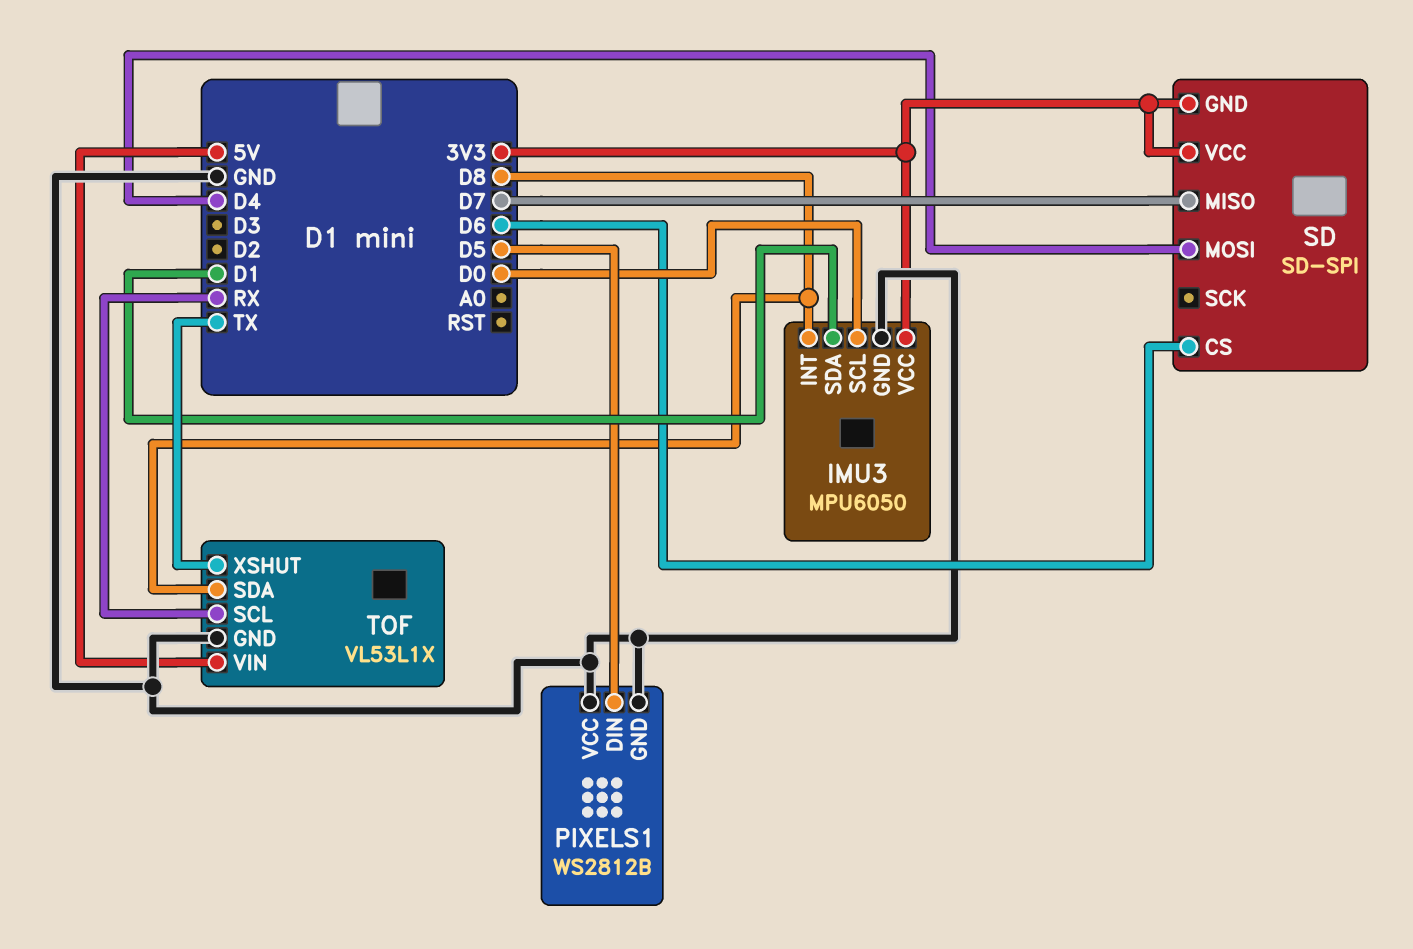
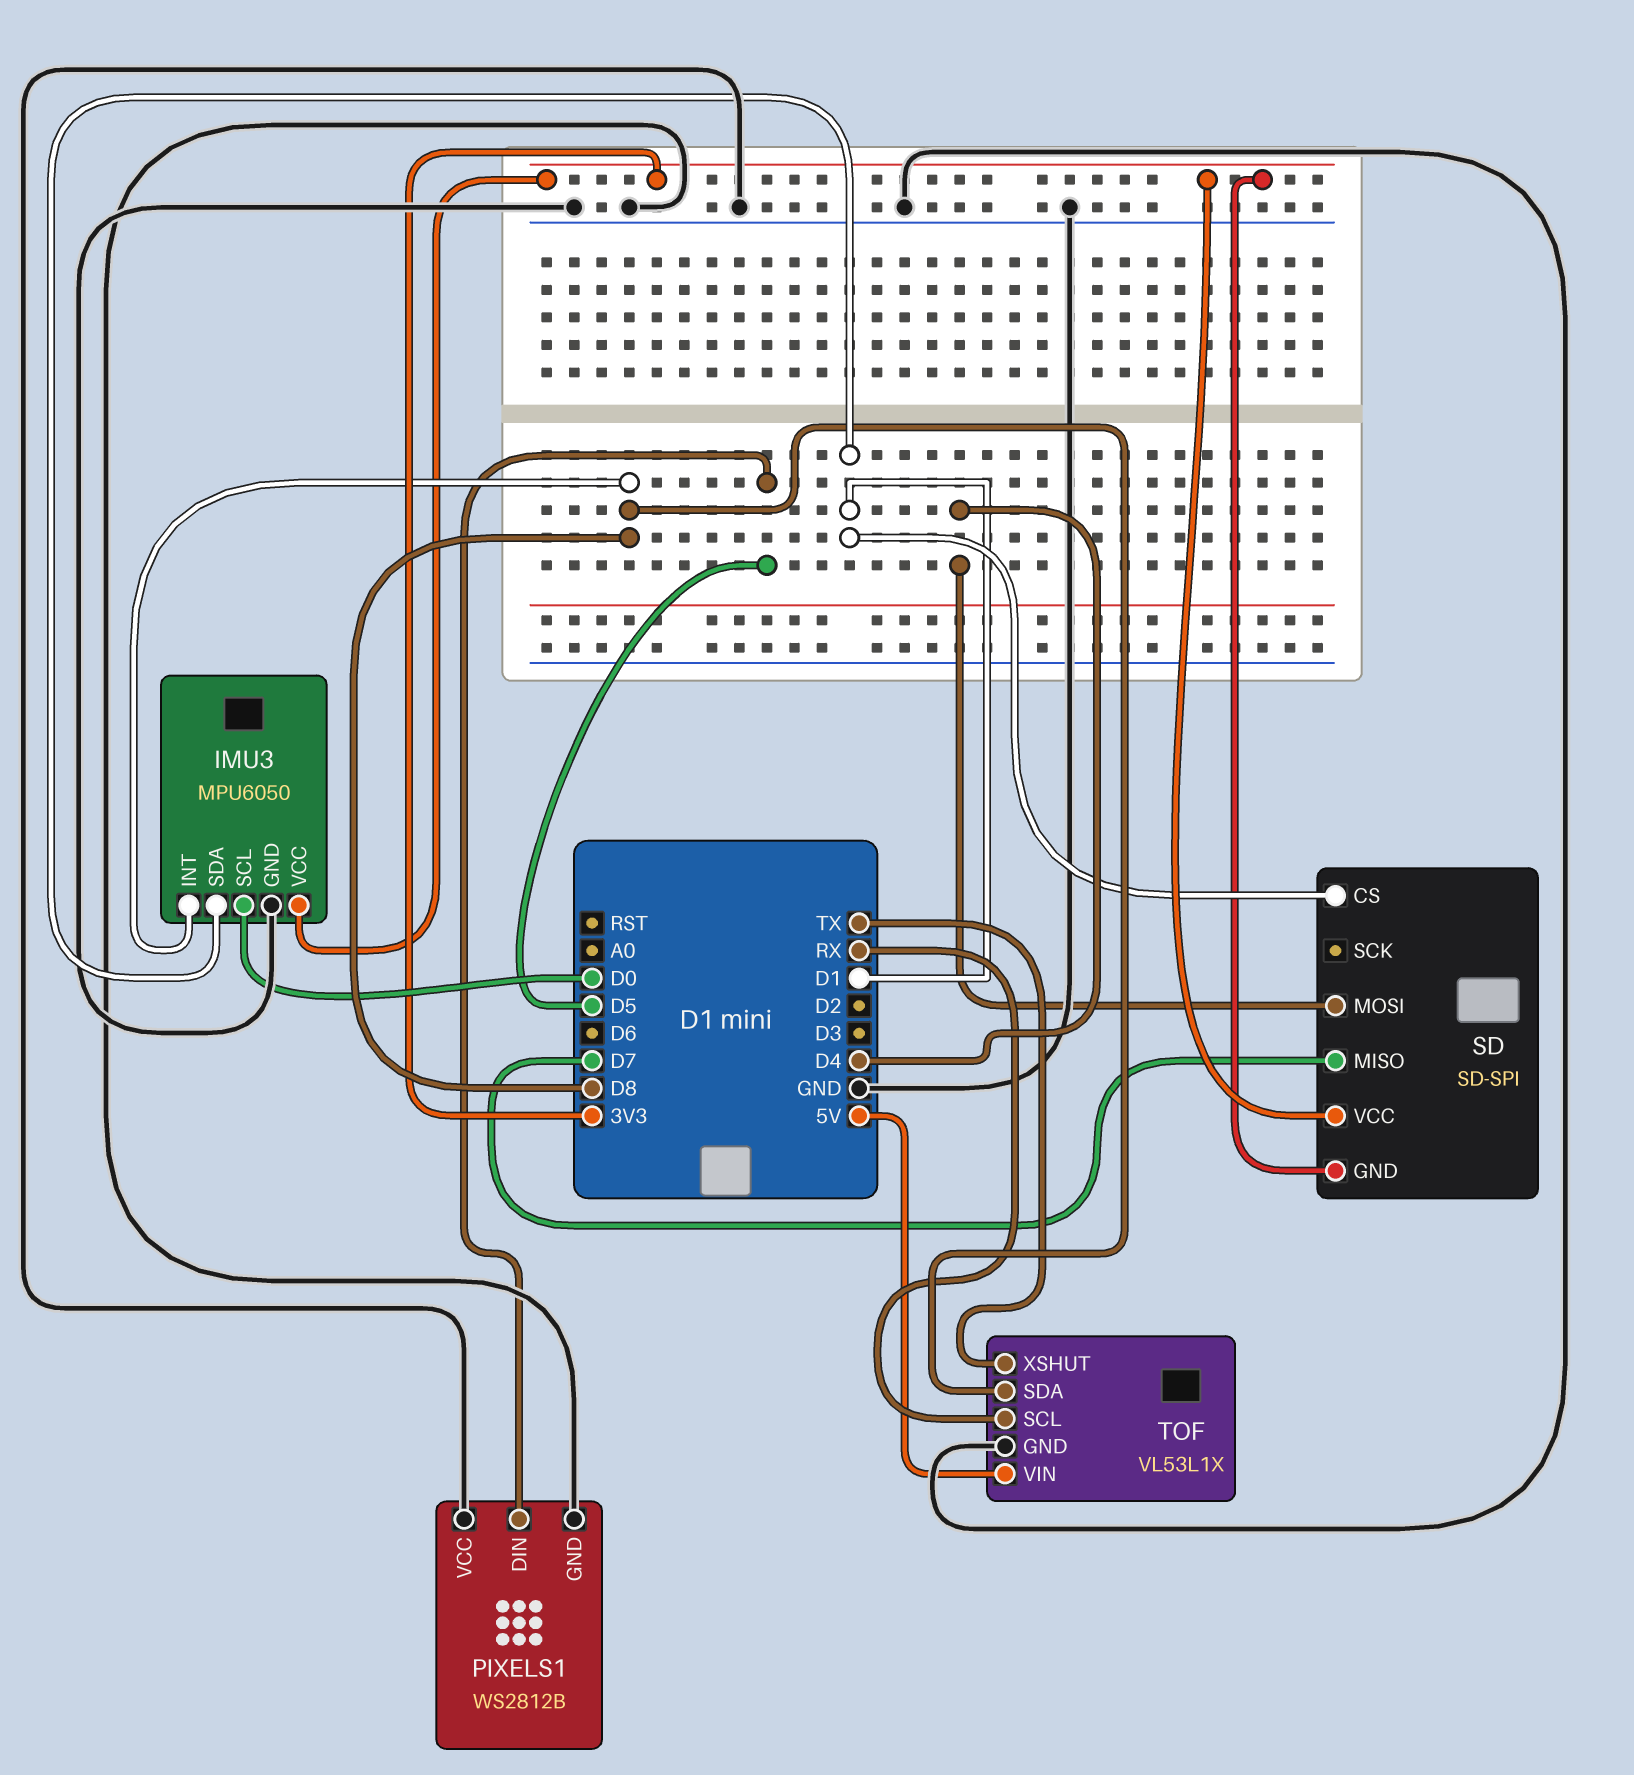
SD pin CS: D6 -> D1

